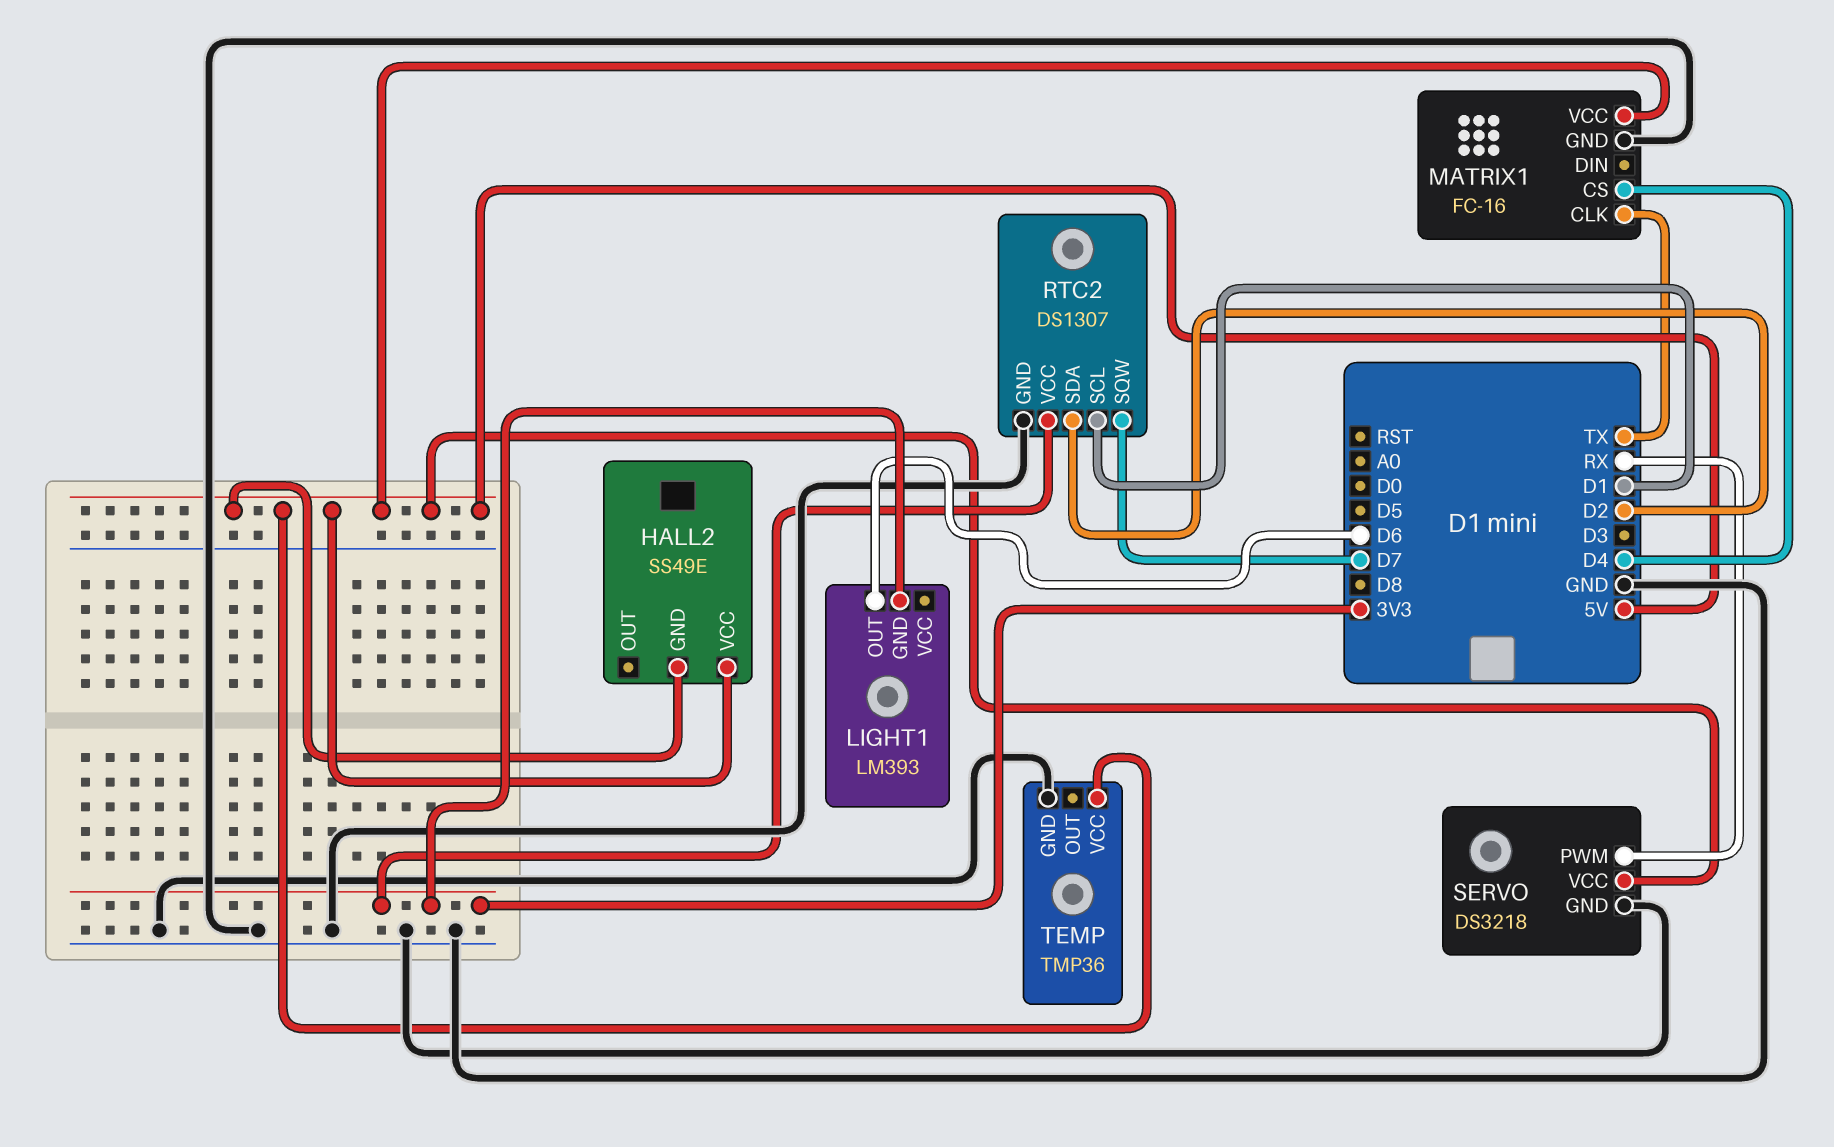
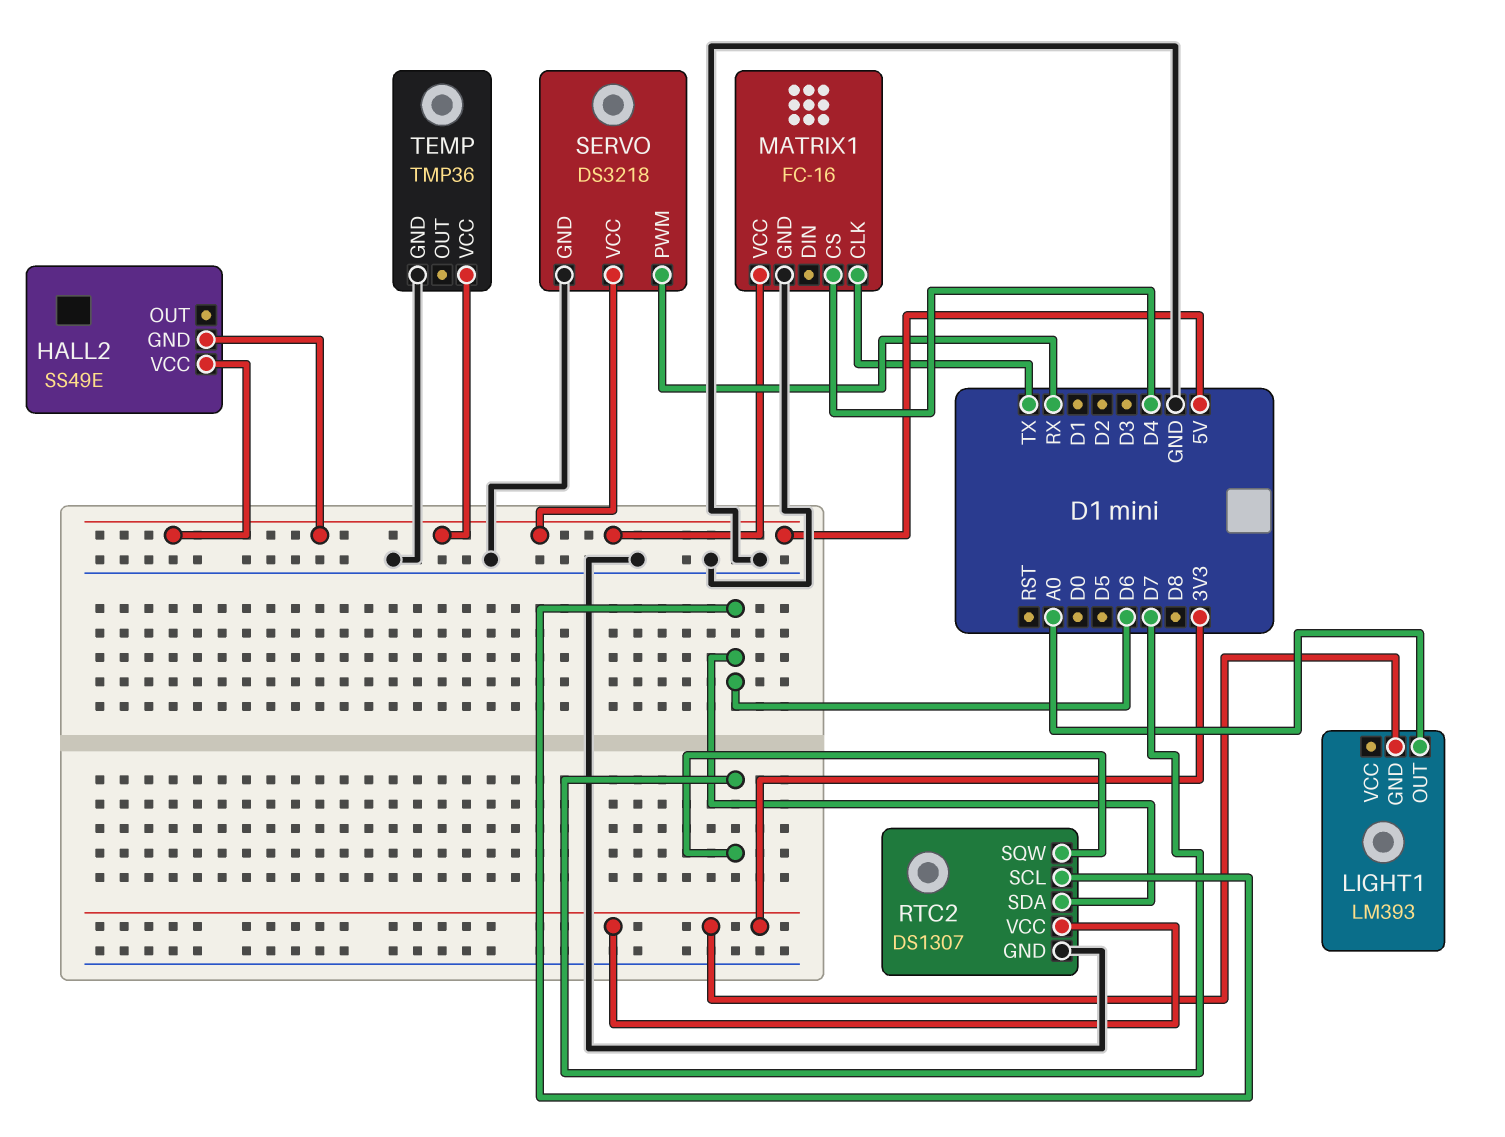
LIGHT1 pin OUT: D6 -> A0
RTC2 pin SCL: D1 -> D6
RTC2 pin SDA: D2 -> D6

